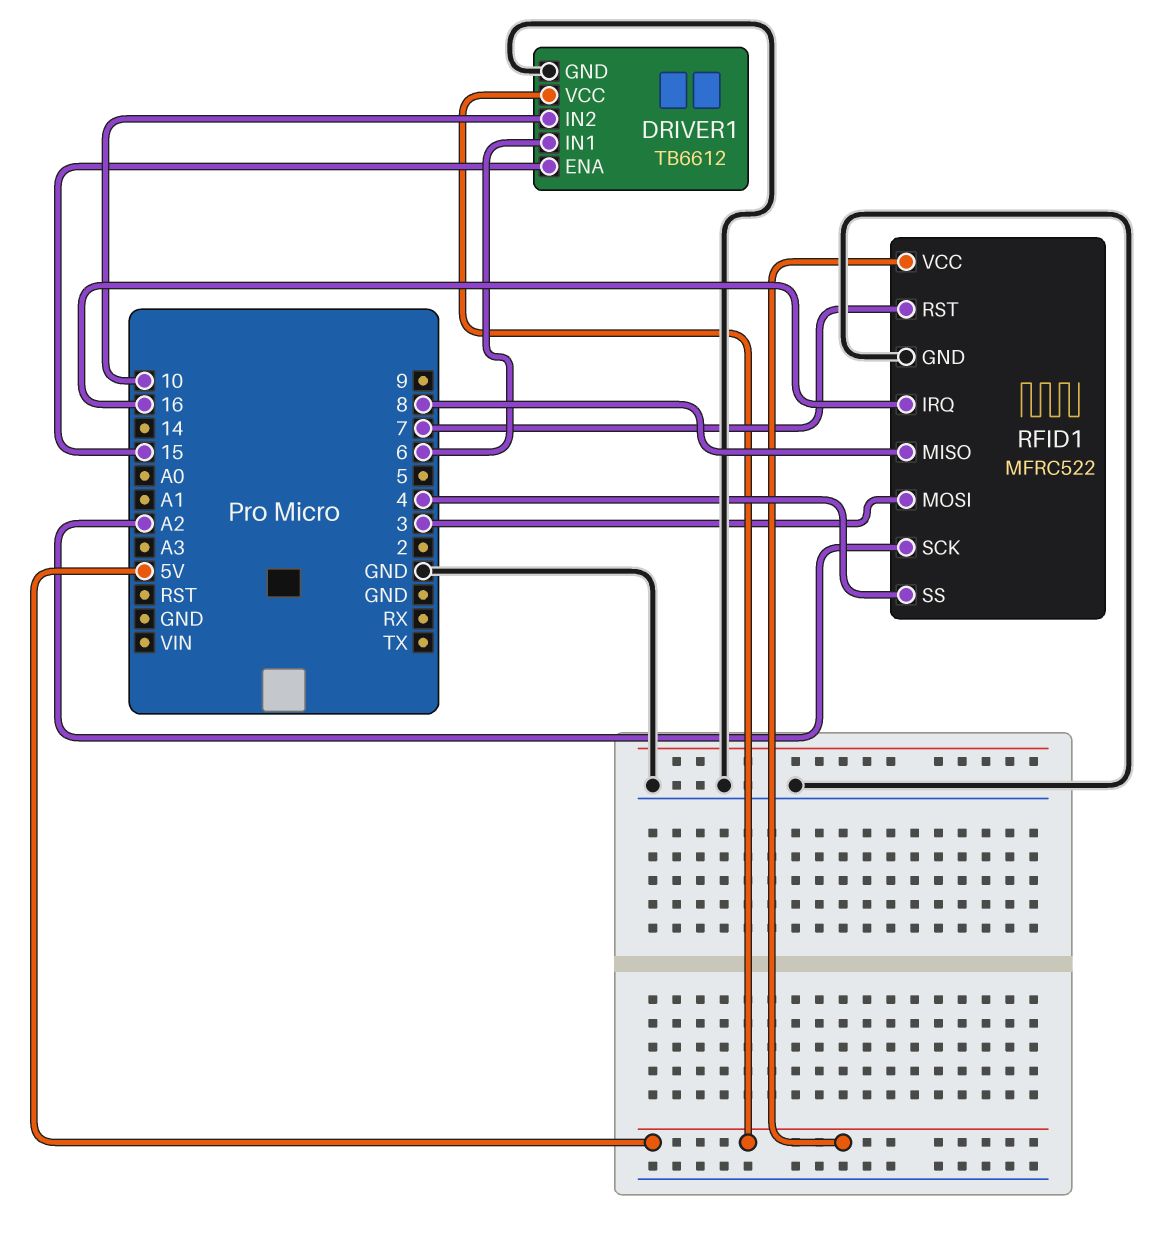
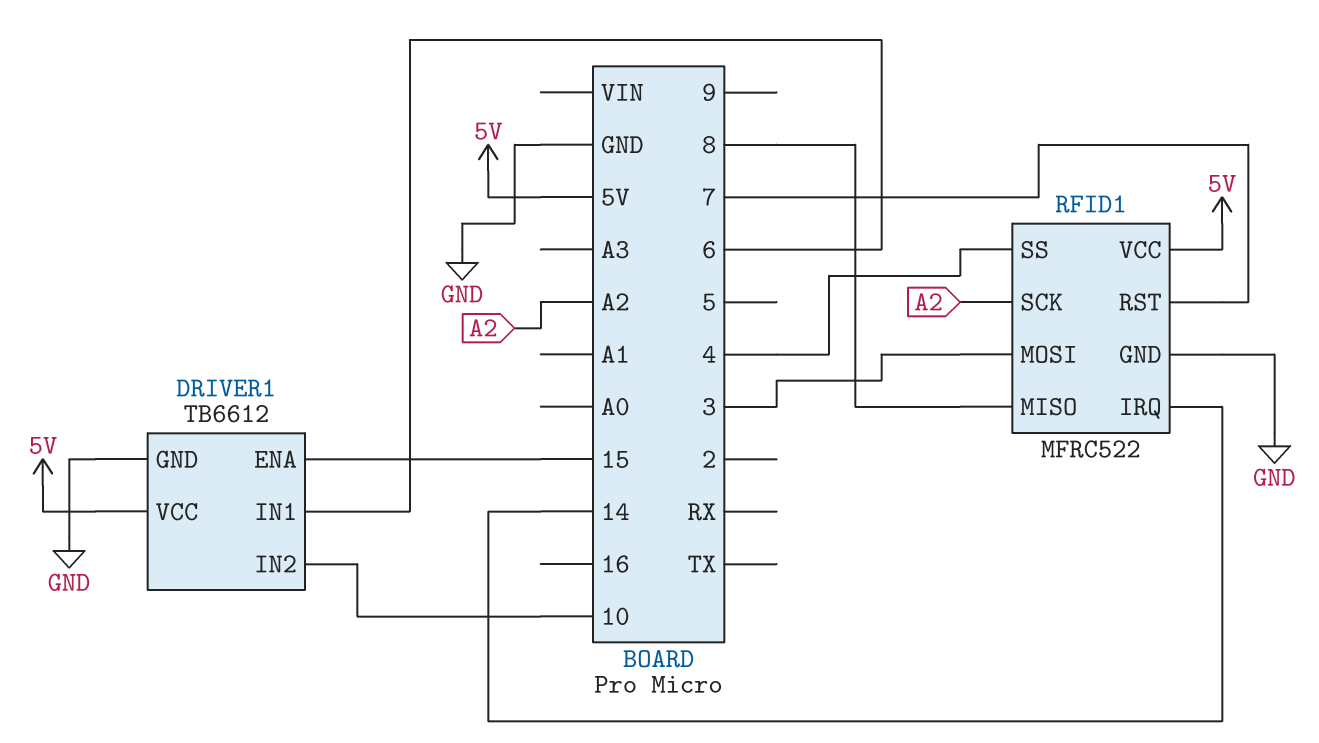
RFID1 pin IRQ: 16 -> 14

